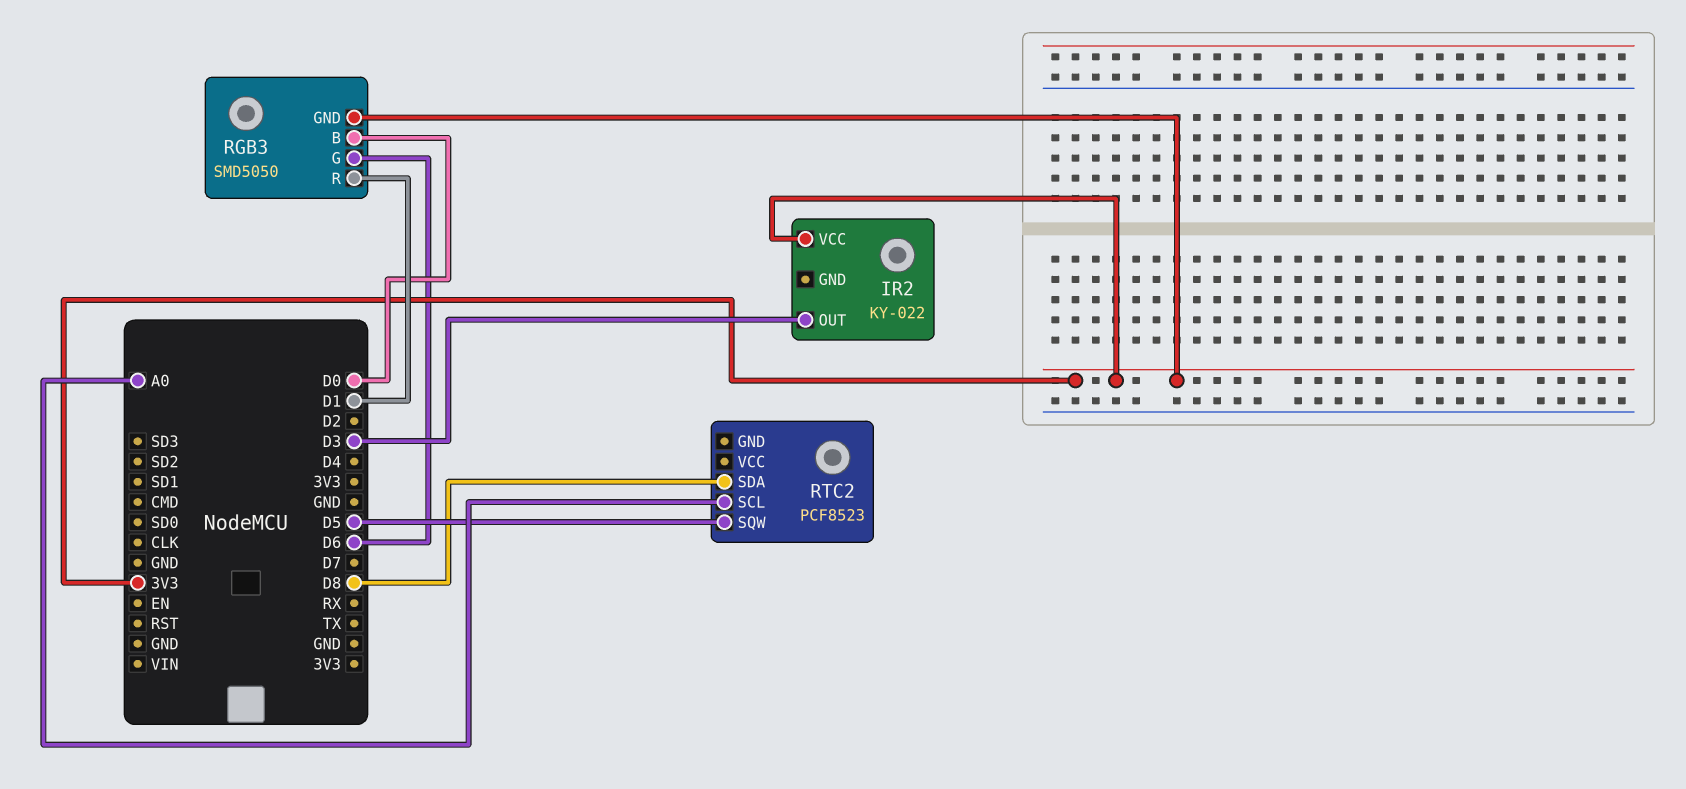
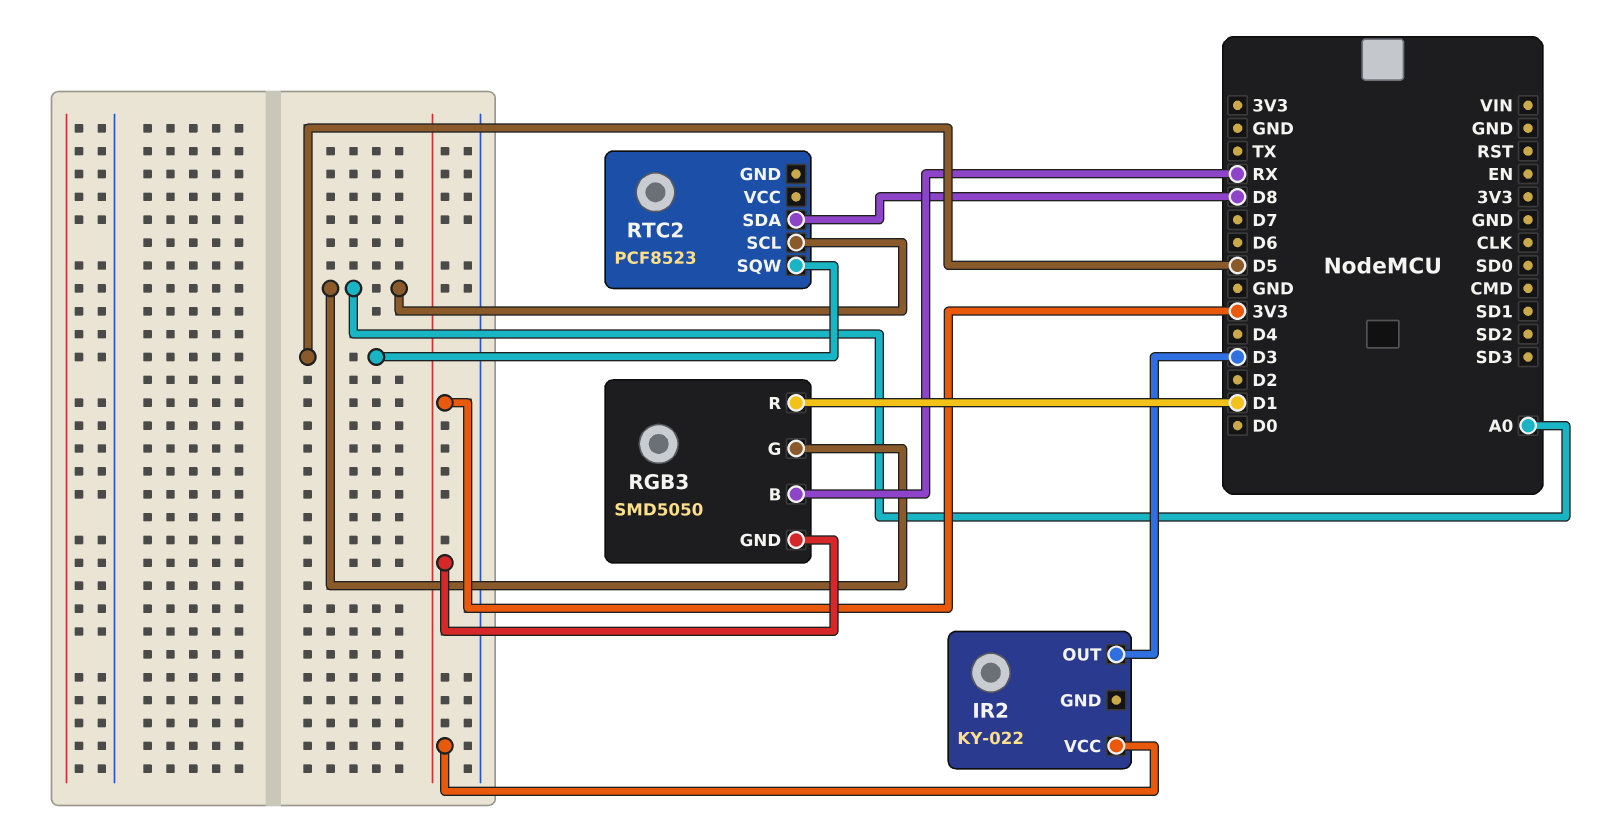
RGB3 pin B: D0 -> RX
RGB3 pin G: D6 -> A0

